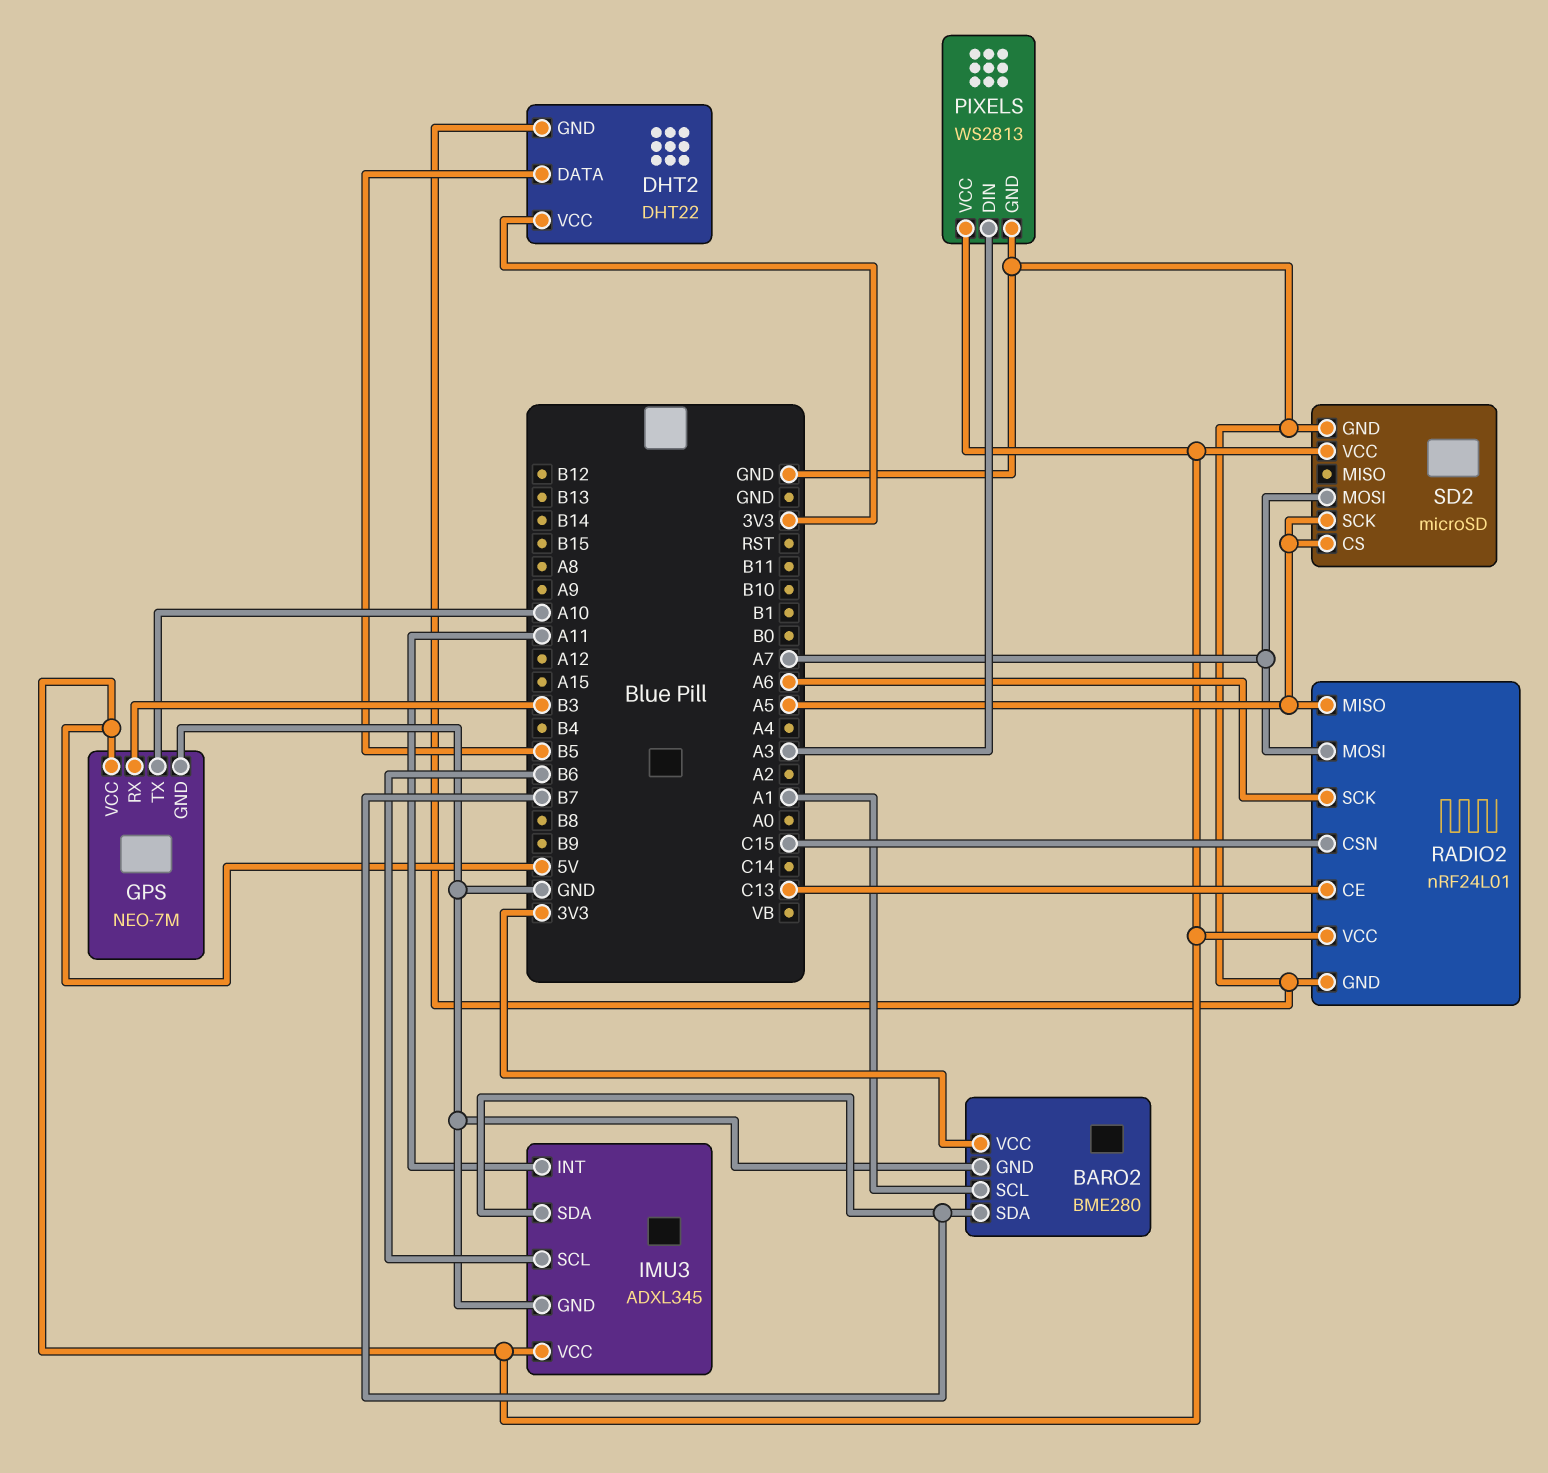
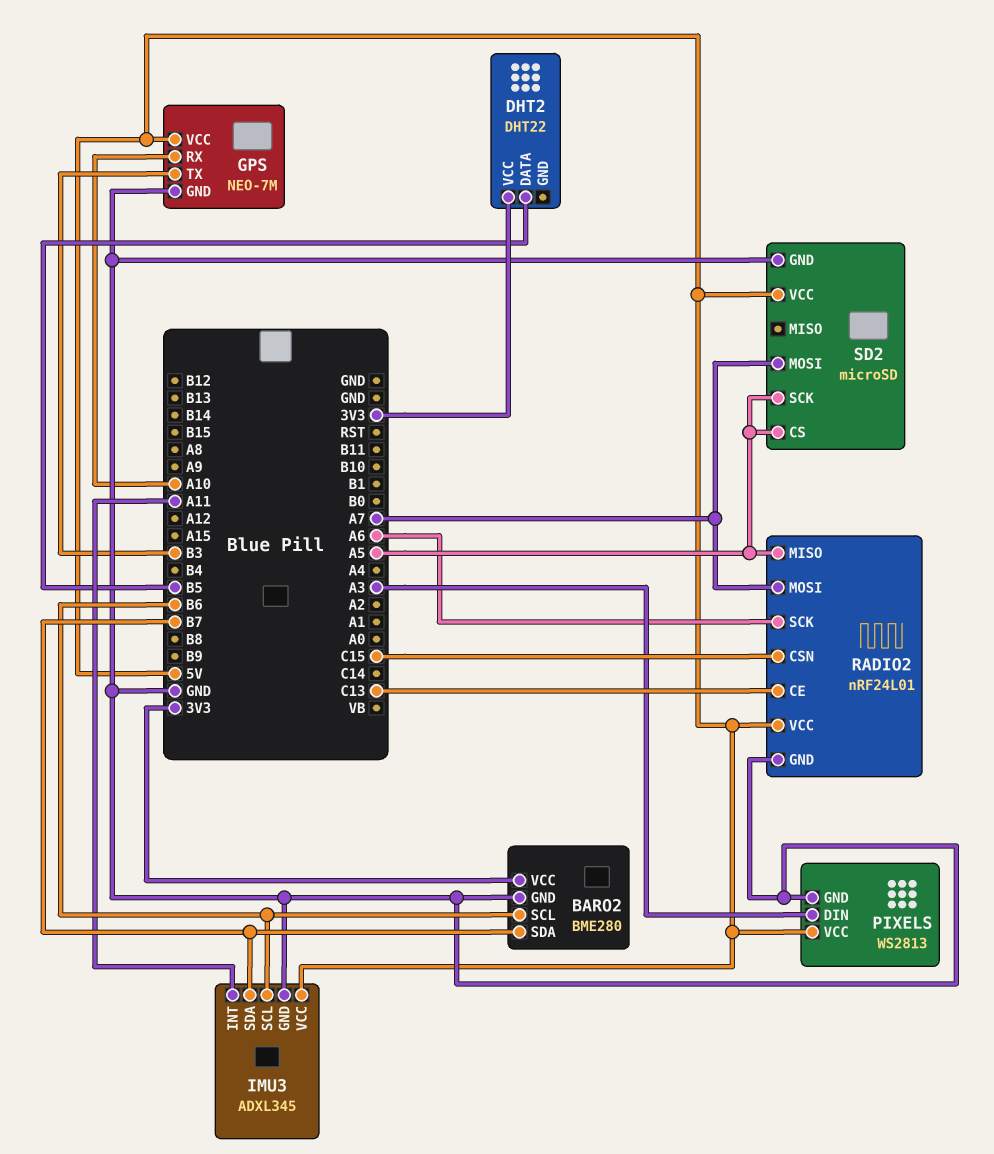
BARO2 pin SCL: A1 -> B6
DHT2 pin GND: GND -> none
GPS pin RX: B3 -> A10
GPS pin TX: A10 -> B3

